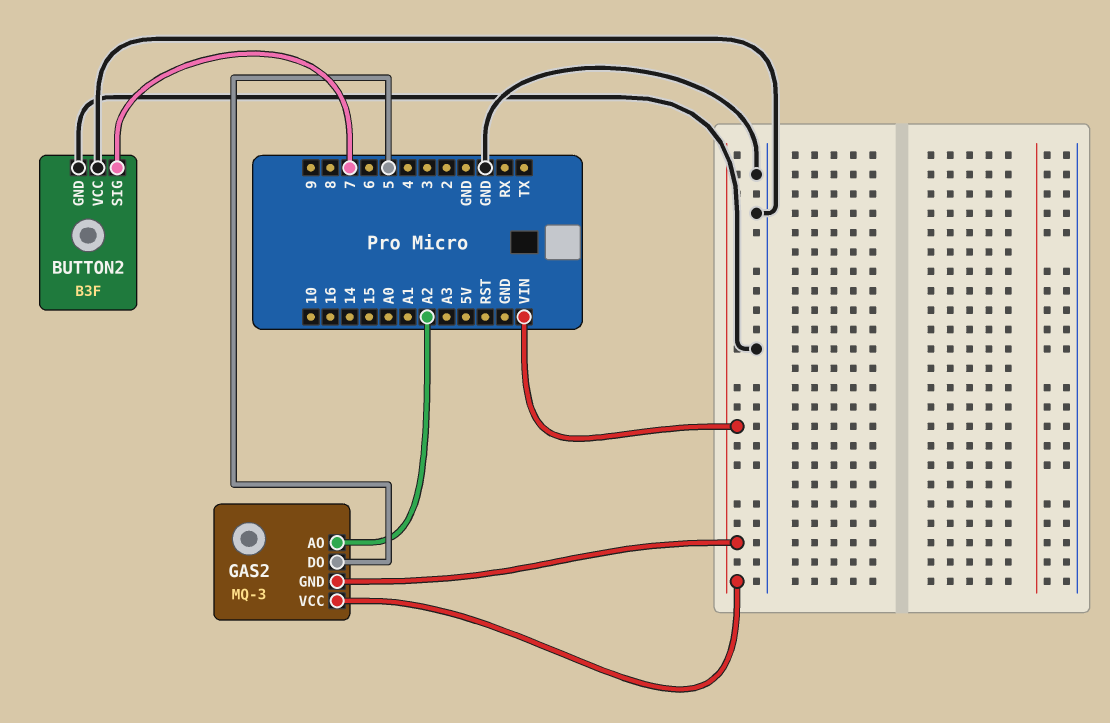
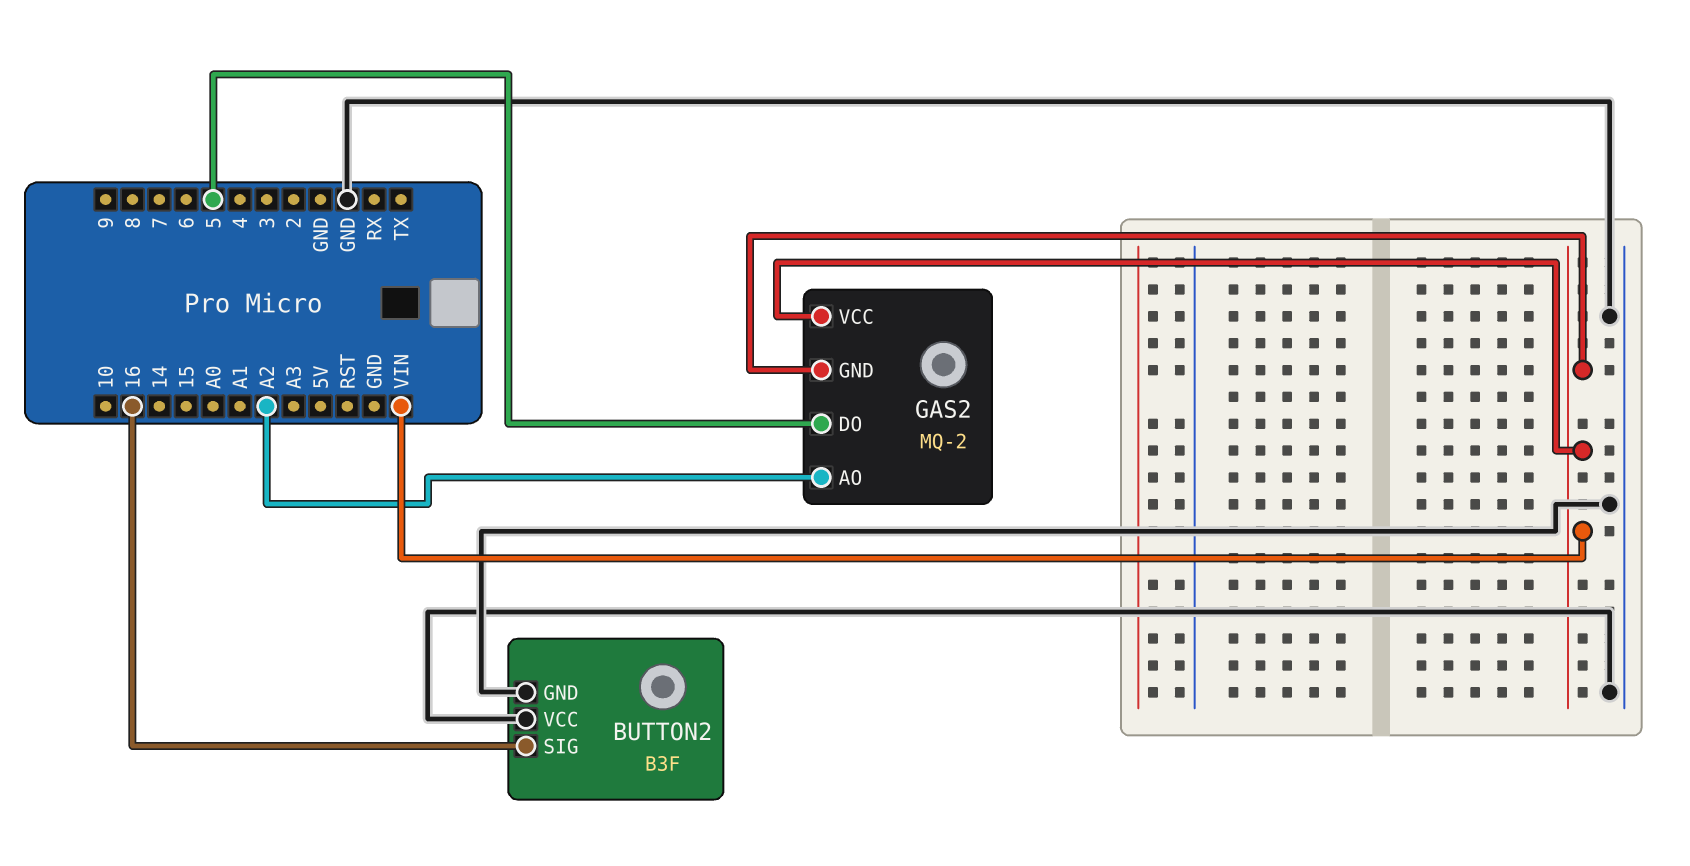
BUTTON2 pin SIG: 7 -> 16
GAS2: MQ-3 -> MQ-2

